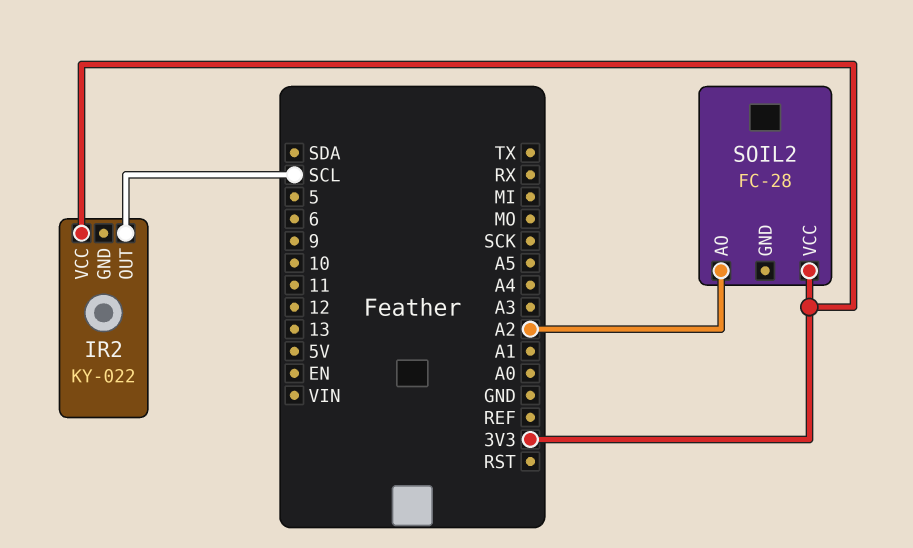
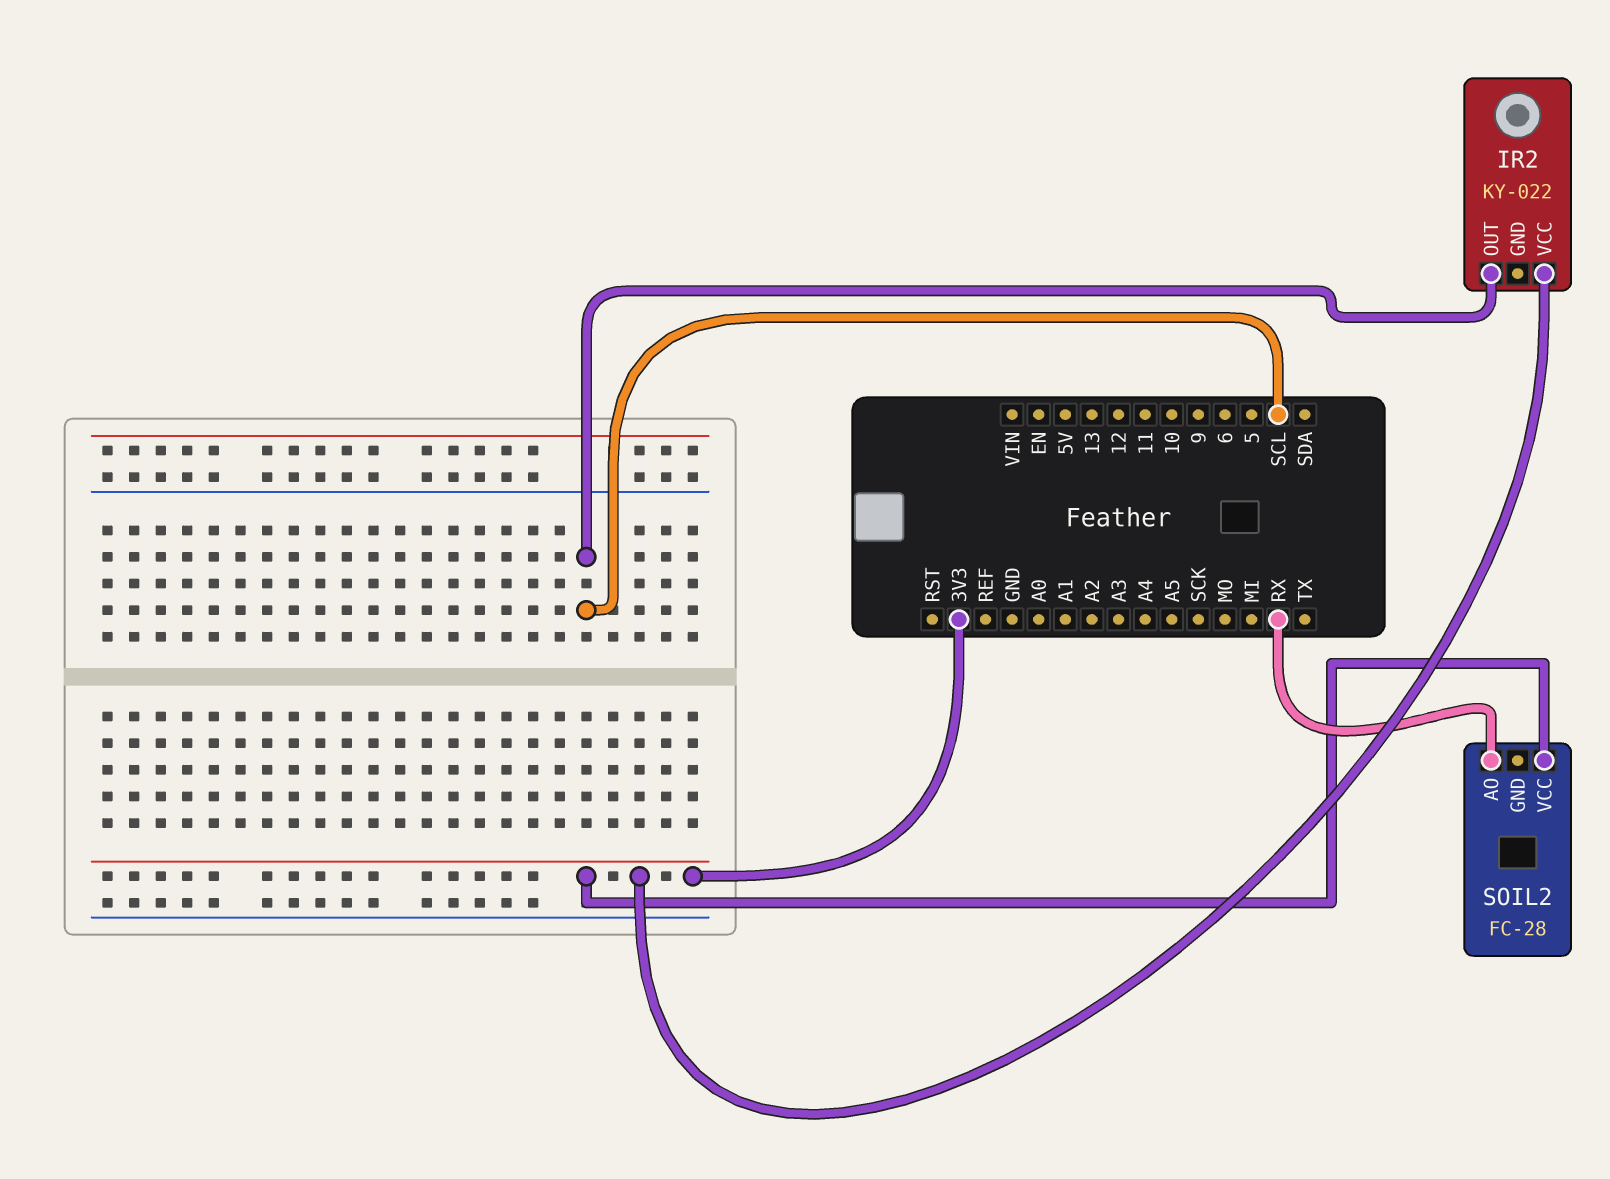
SOIL2 pin AO: A2 -> RX

